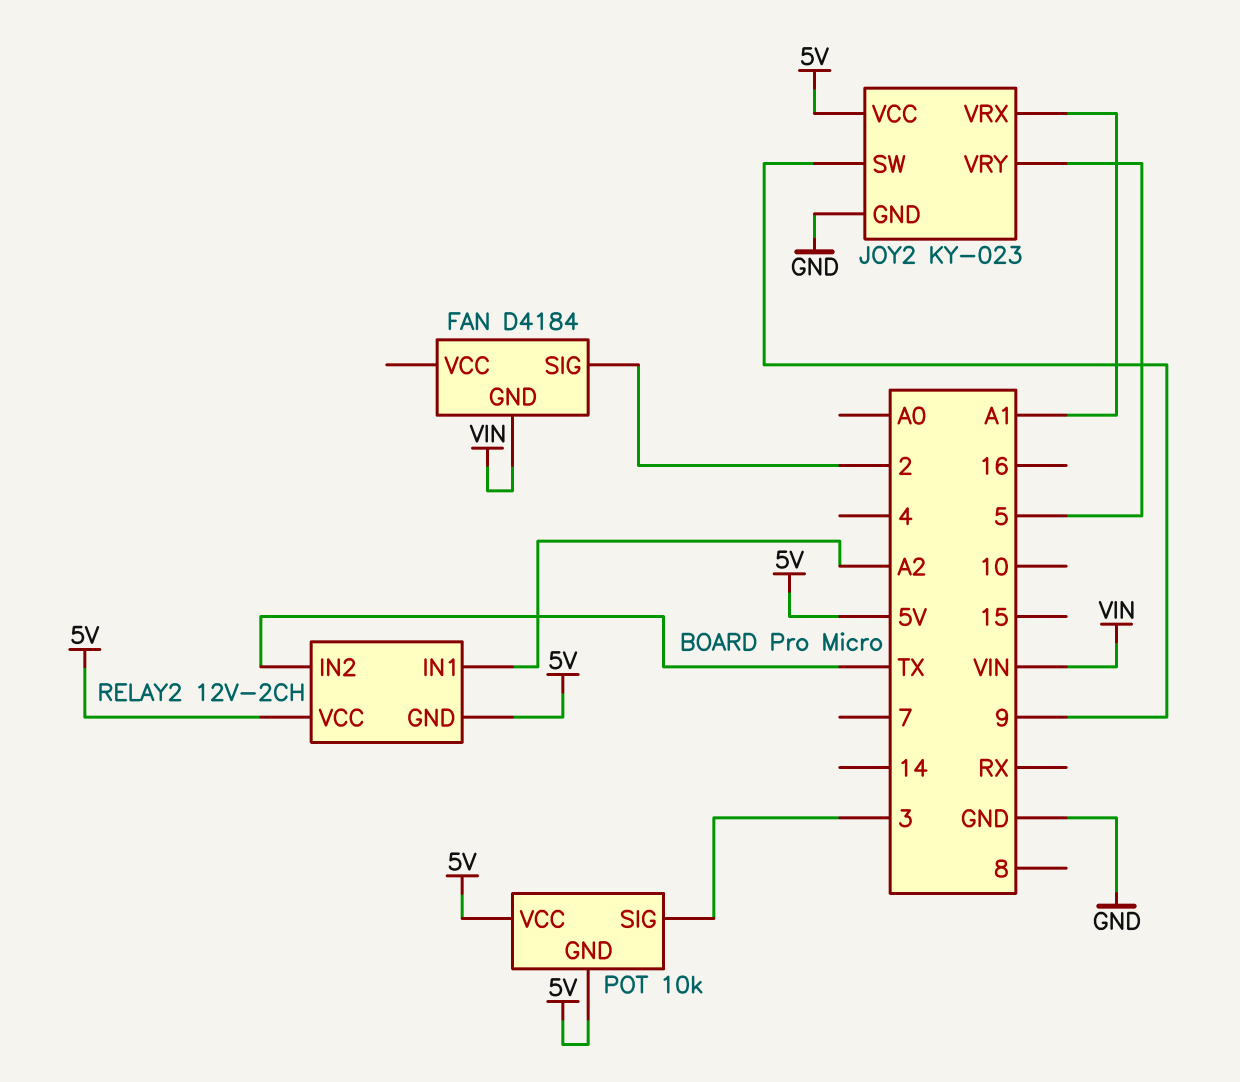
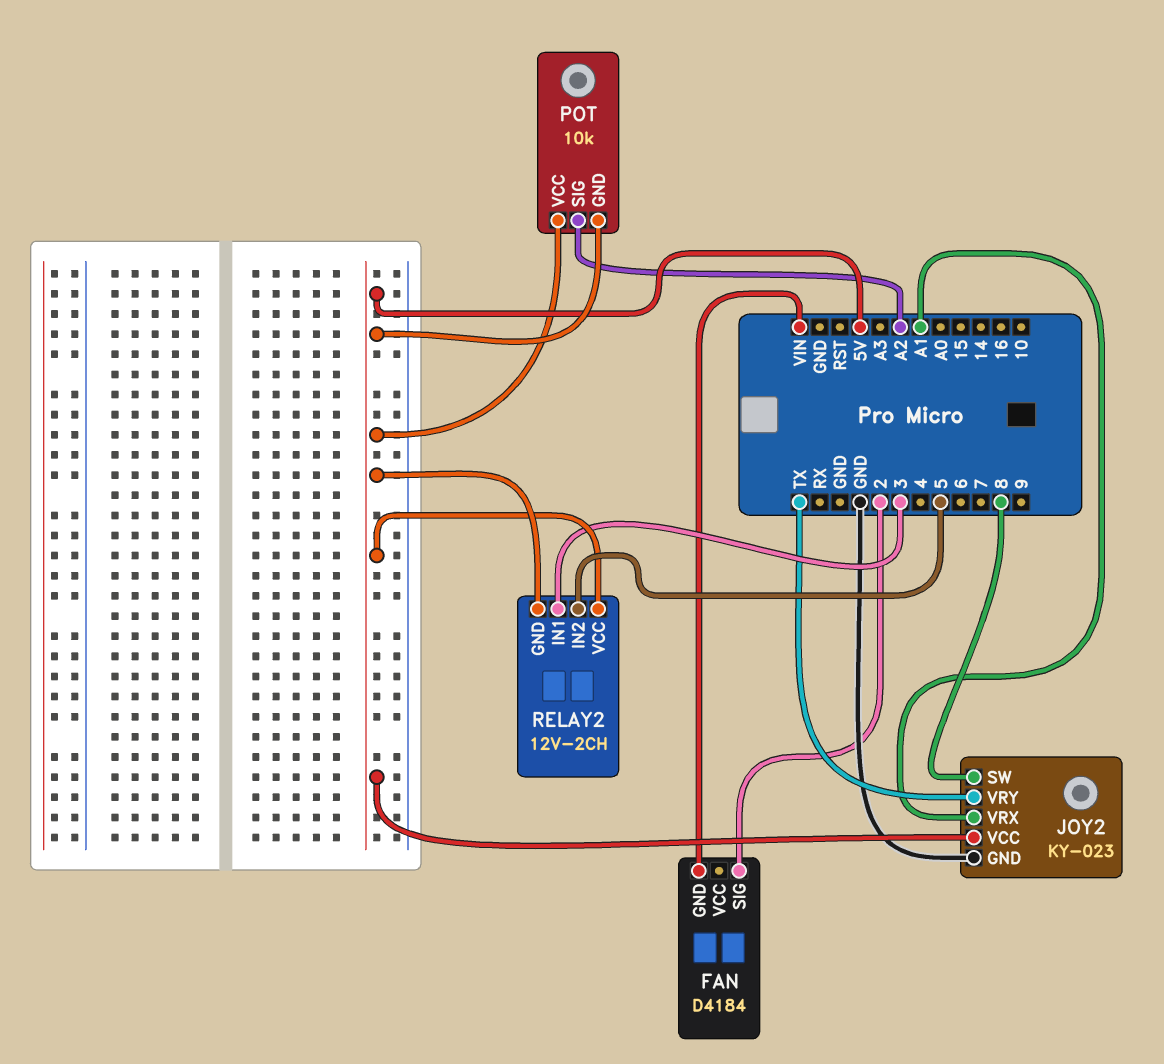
JOY2 pin SW: 9 -> 8
JOY2 pin VRY: 5 -> TX
POT pin SIG: 3 -> A2
RELAY2 pin IN1: A2 -> 3
RELAY2 pin IN2: TX -> 5

